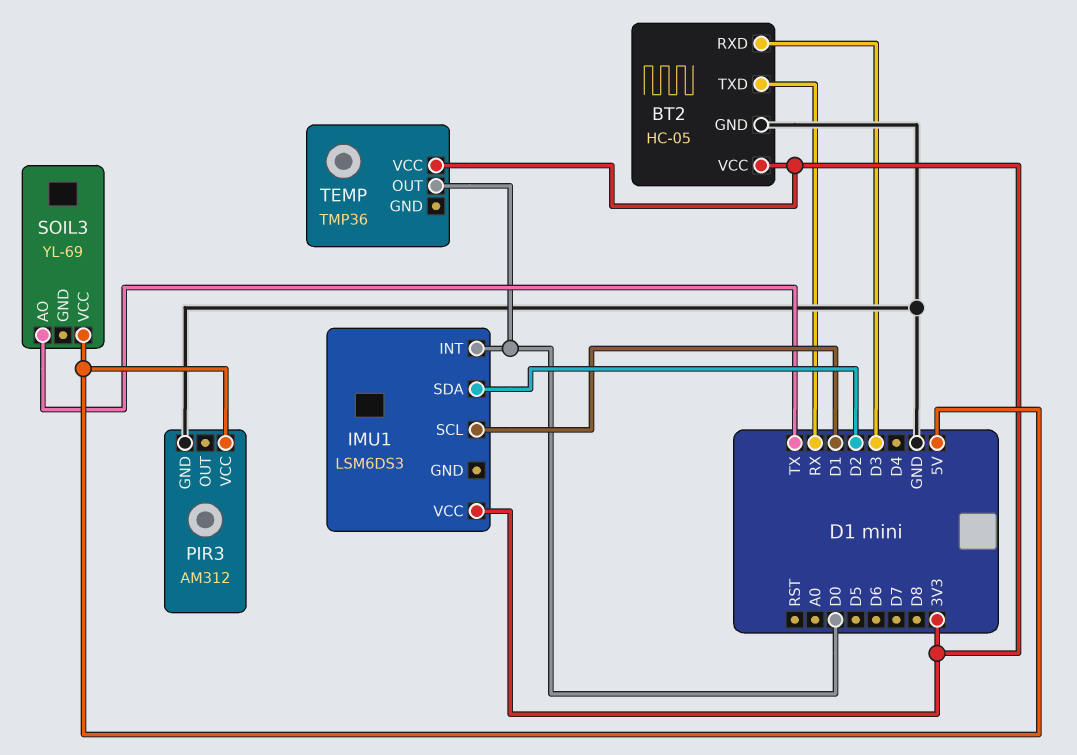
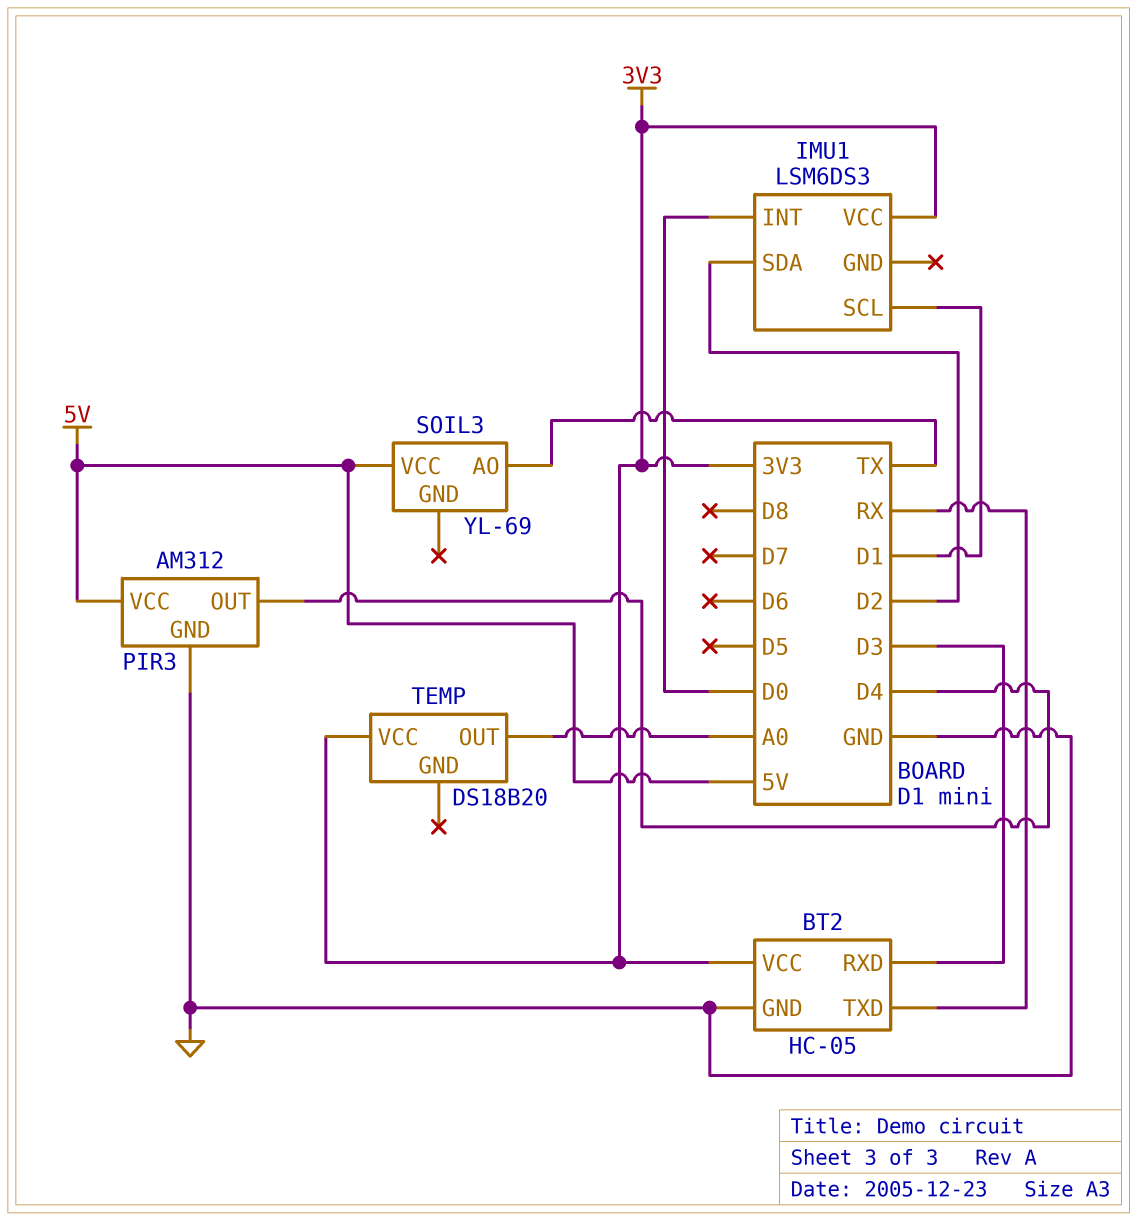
PIR3 pin OUT: none -> D4
TEMP: TMP36 -> DS18B20
TEMP pin OUT: D0 -> A0

